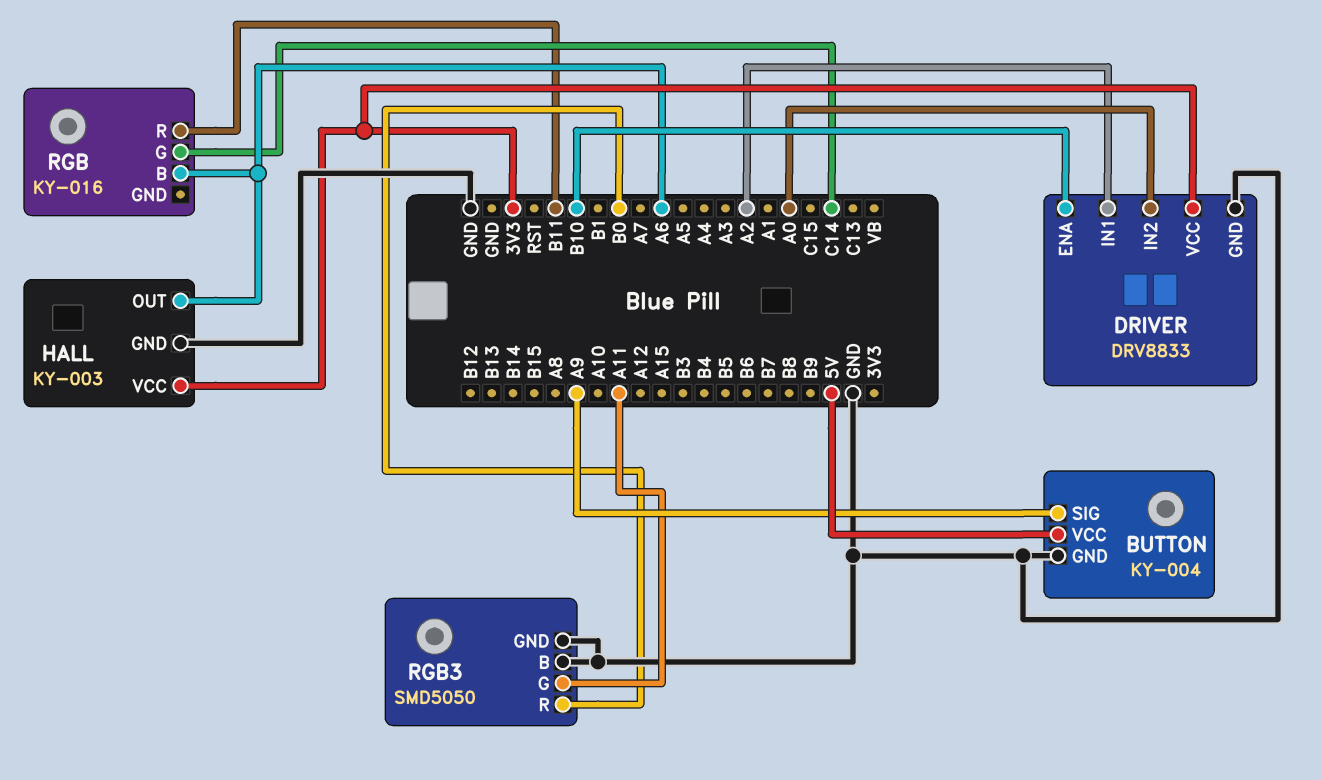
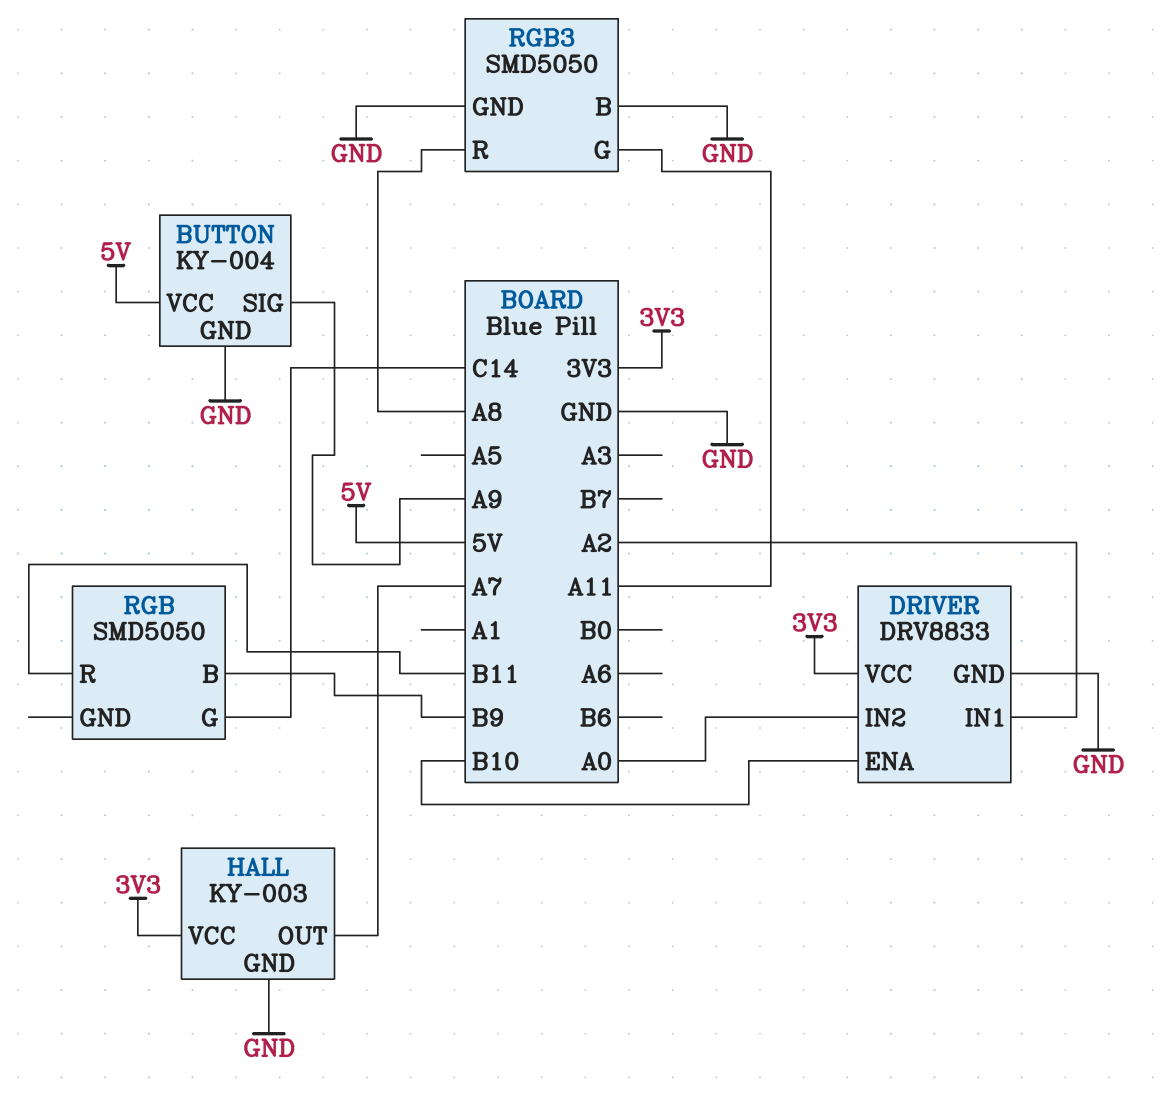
HALL pin OUT: A6 -> A7
RGB: KY-016 -> SMD5050
RGB pin B: A6 -> B9
RGB3 pin R: B0 -> A8

